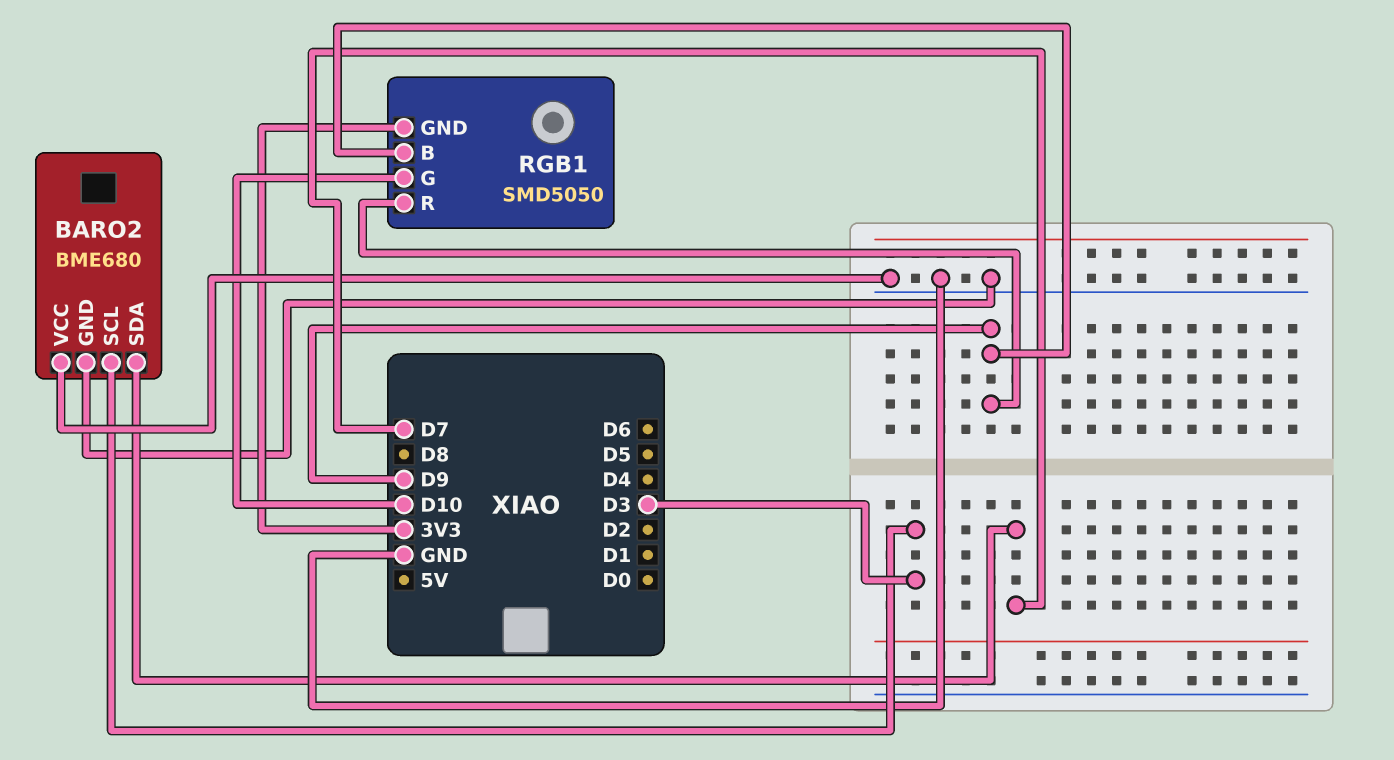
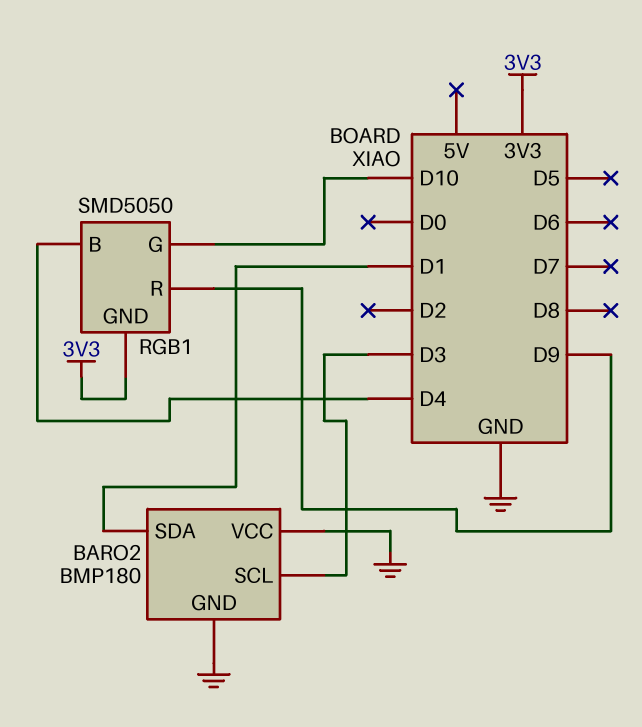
BARO2: BME680 -> BMP180
BARO2 pin SDA: D7 -> D1
RGB1 pin B: D9 -> D4

